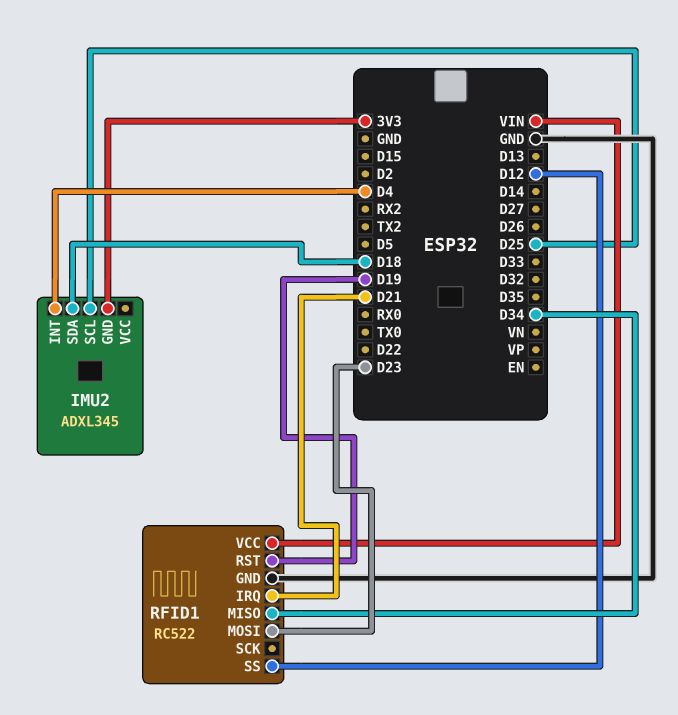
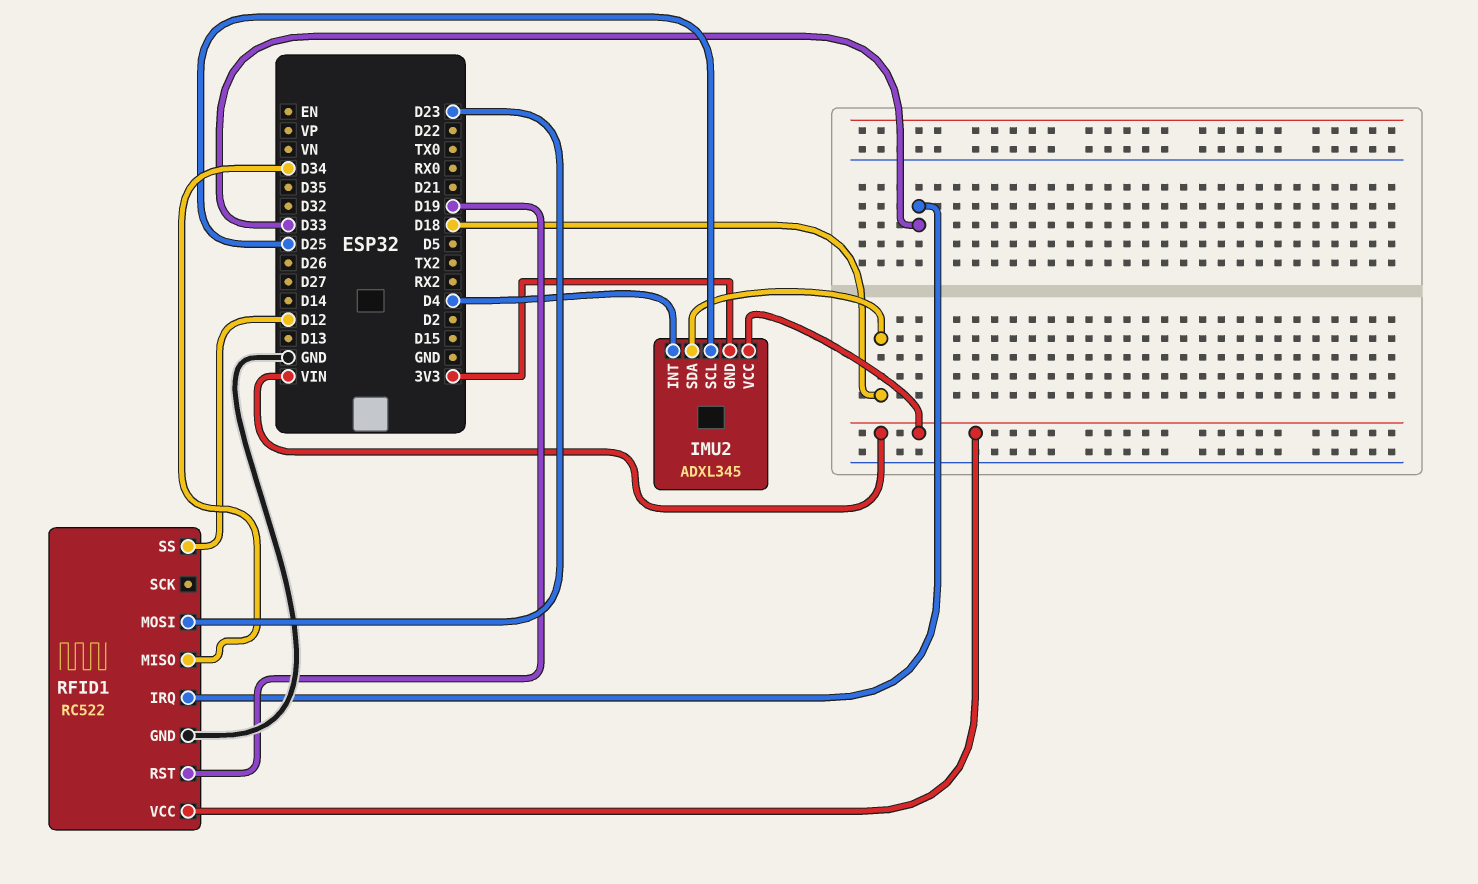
IMU2 pin VCC: none -> VIN
RFID1 pin IRQ: D21 -> D33

